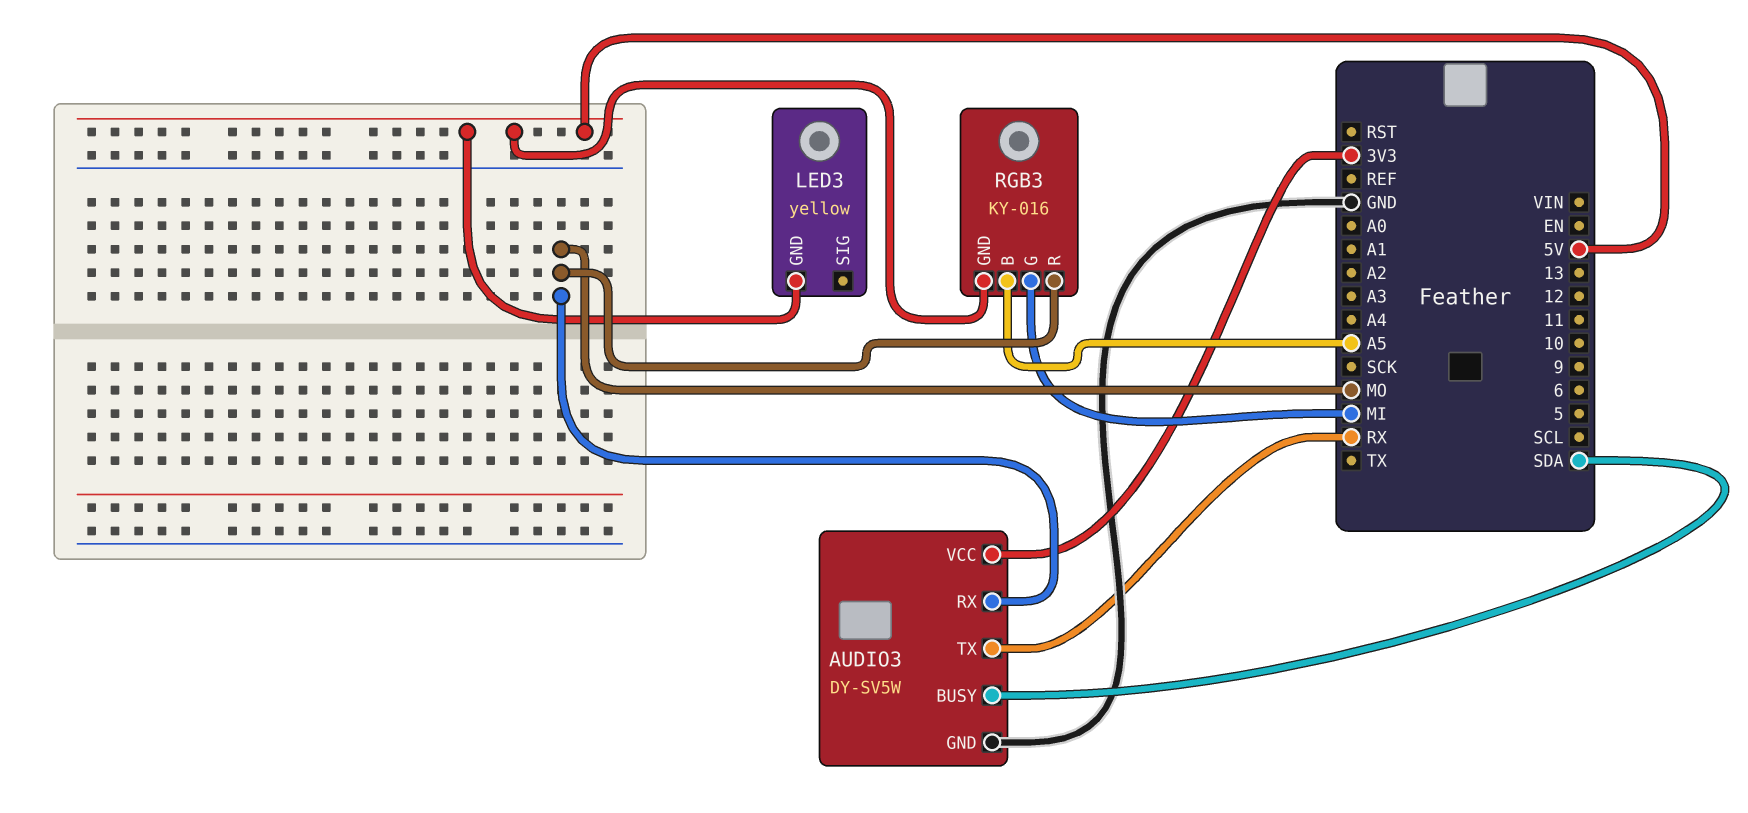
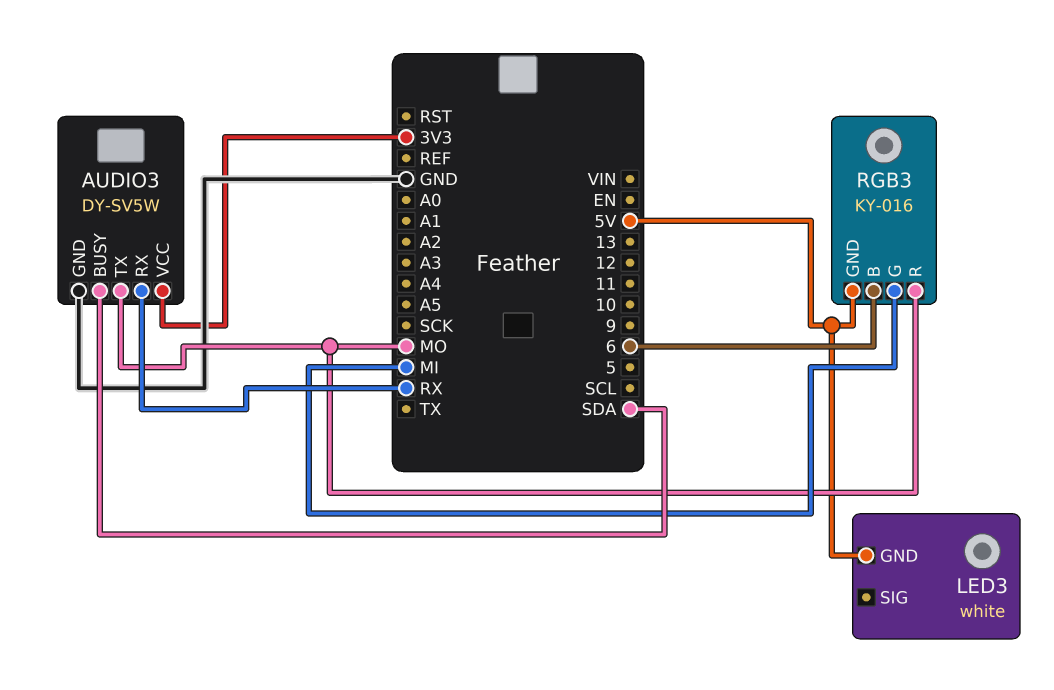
AUDIO3 pin RX: MO -> RX
AUDIO3 pin TX: RX -> MO
LED3: yellow -> white
RGB3 pin B: A5 -> 6

